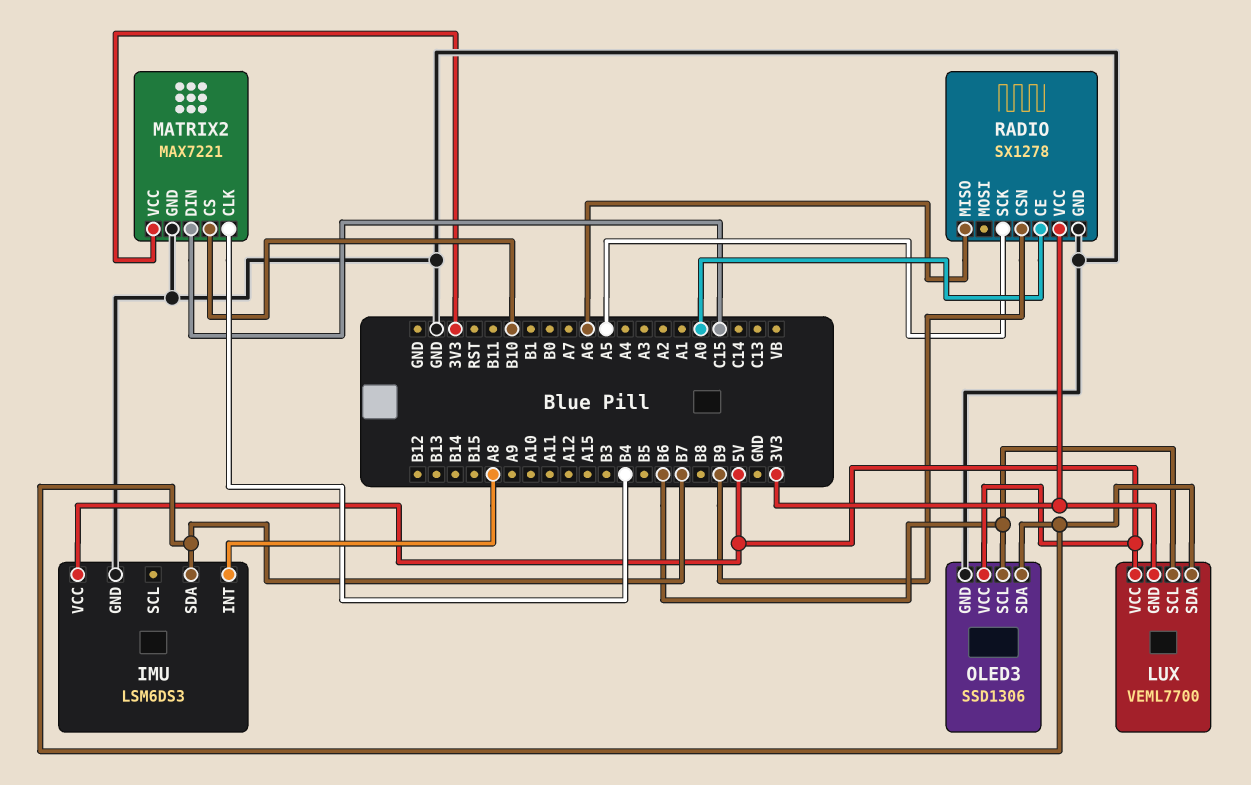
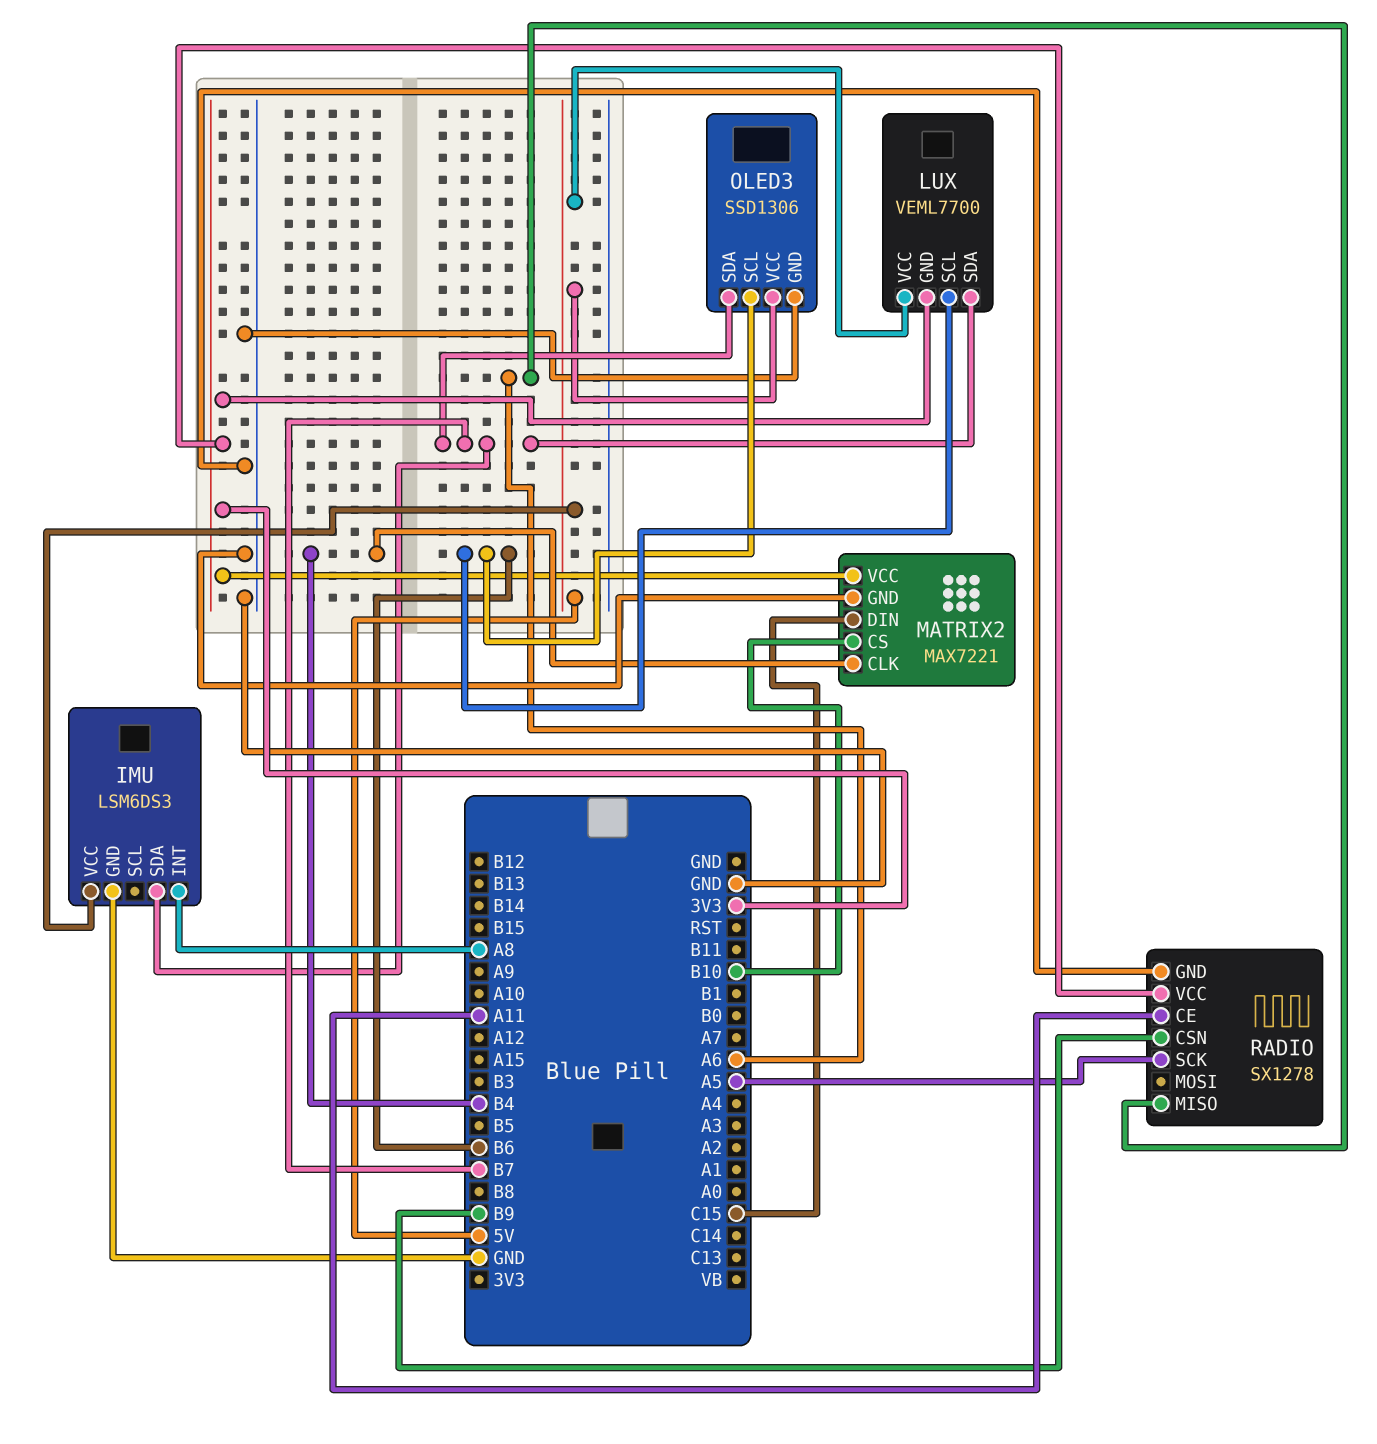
RADIO pin CE: A0 -> A11

